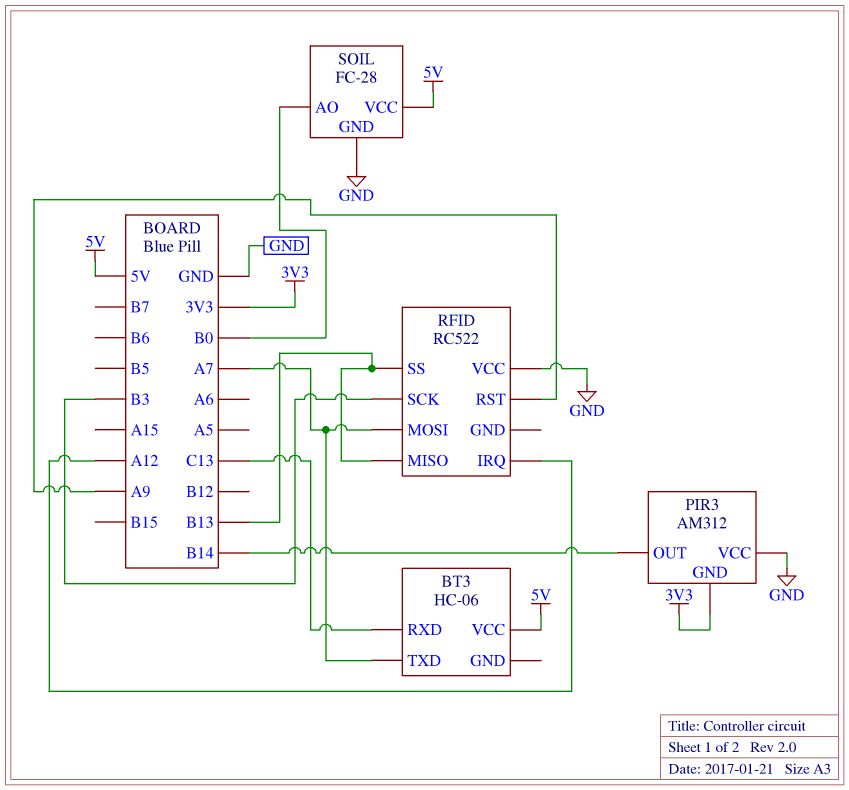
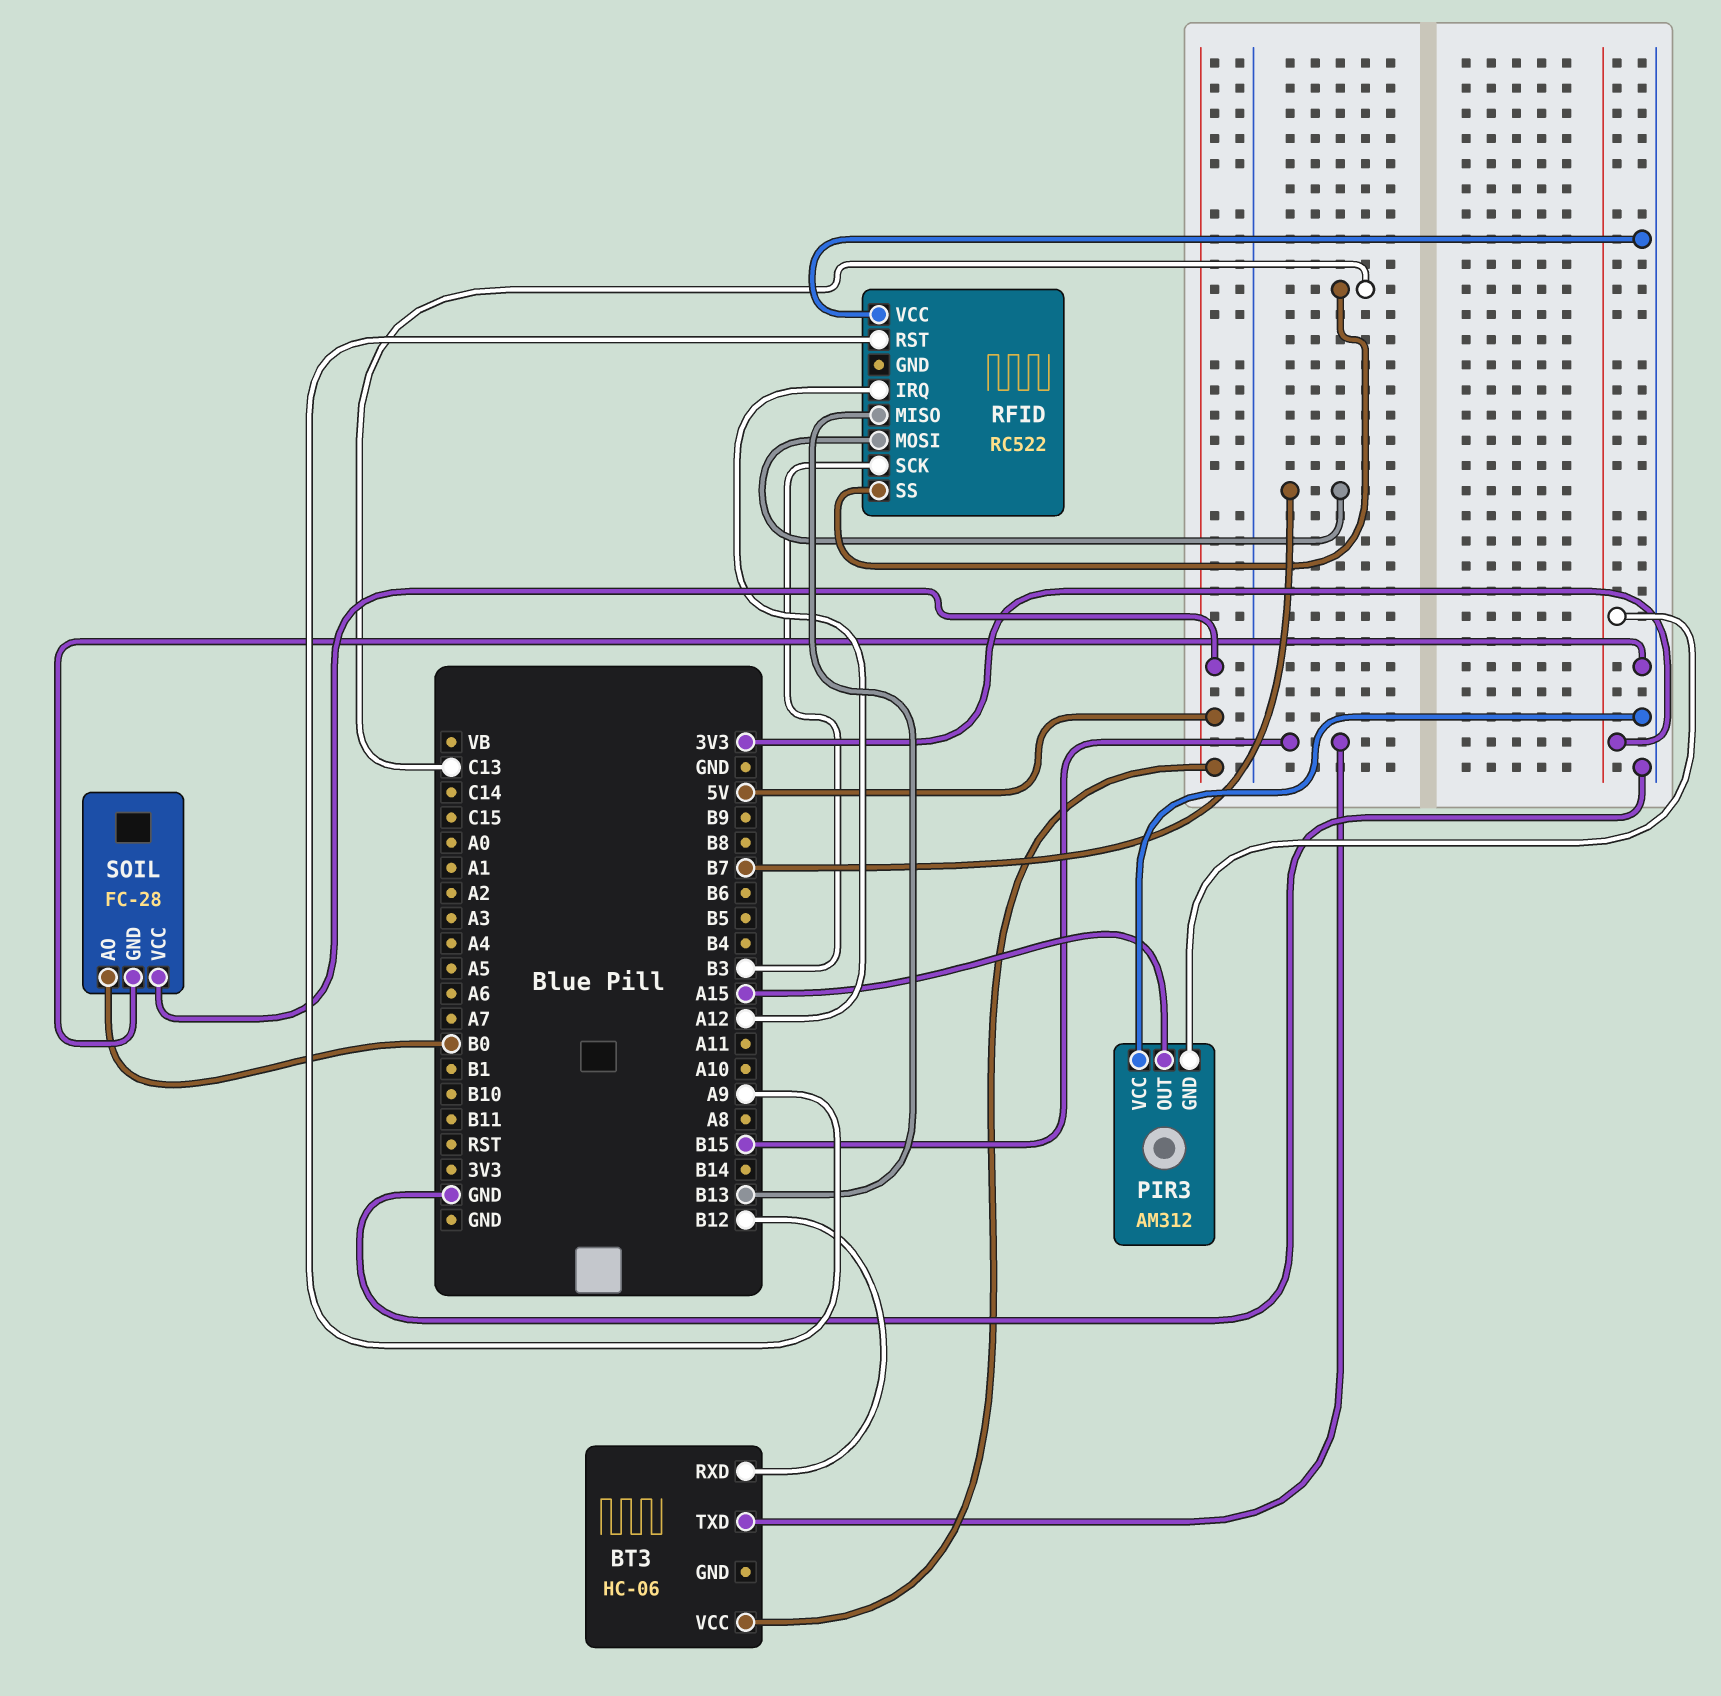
BT3 pin RXD: C13 -> B12
BT3 pin TXD: A7 -> B15
PIR3 pin OUT: B14 -> A15
RFID pin MOSI: A7 -> B7
RFID pin SS: B13 -> C13

